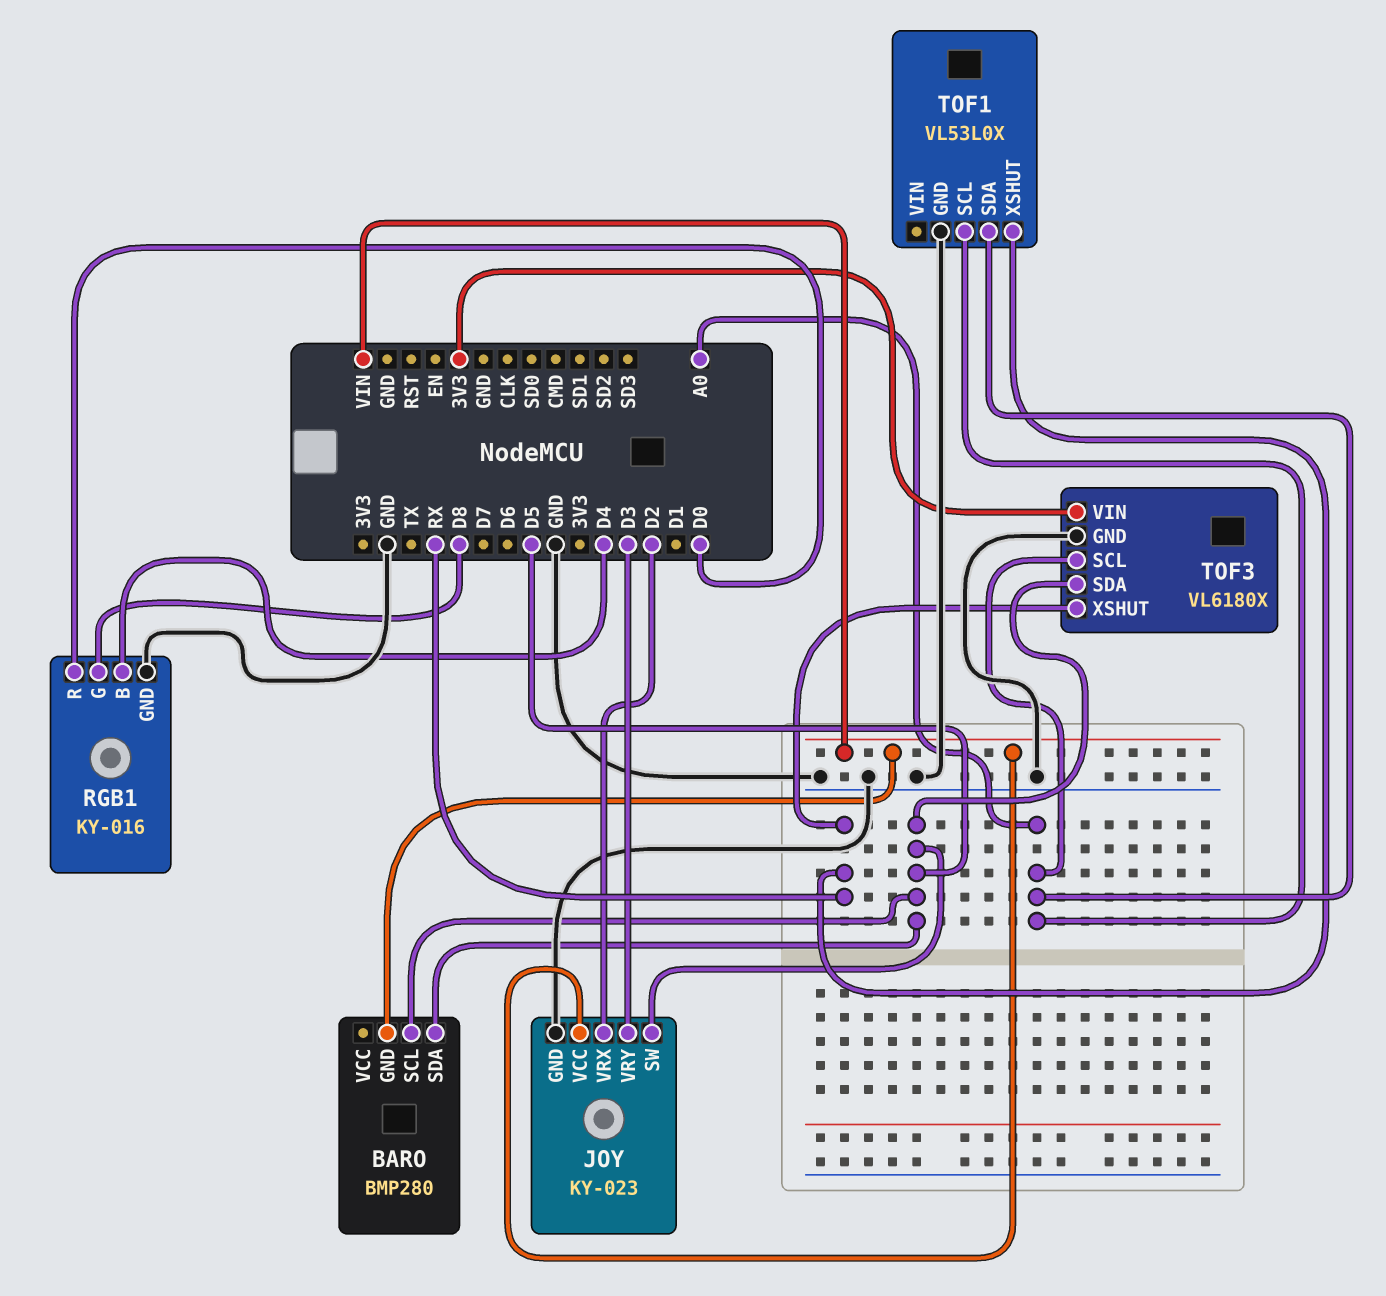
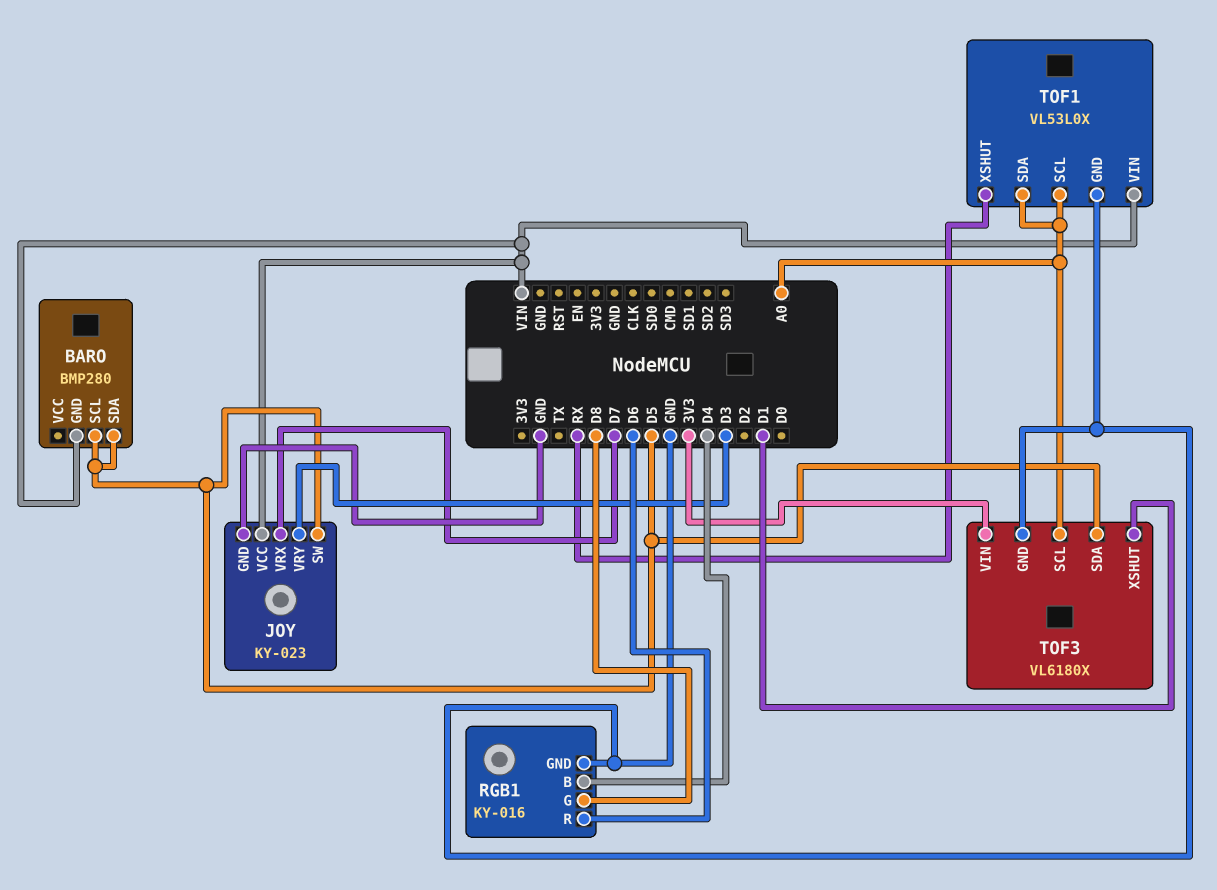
JOY pin VRX: D2 -> D7
RGB1 pin R: D0 -> D6
TOF1 pin VIN: none -> VIN
TOF3 pin XSHUT: RX -> D1

